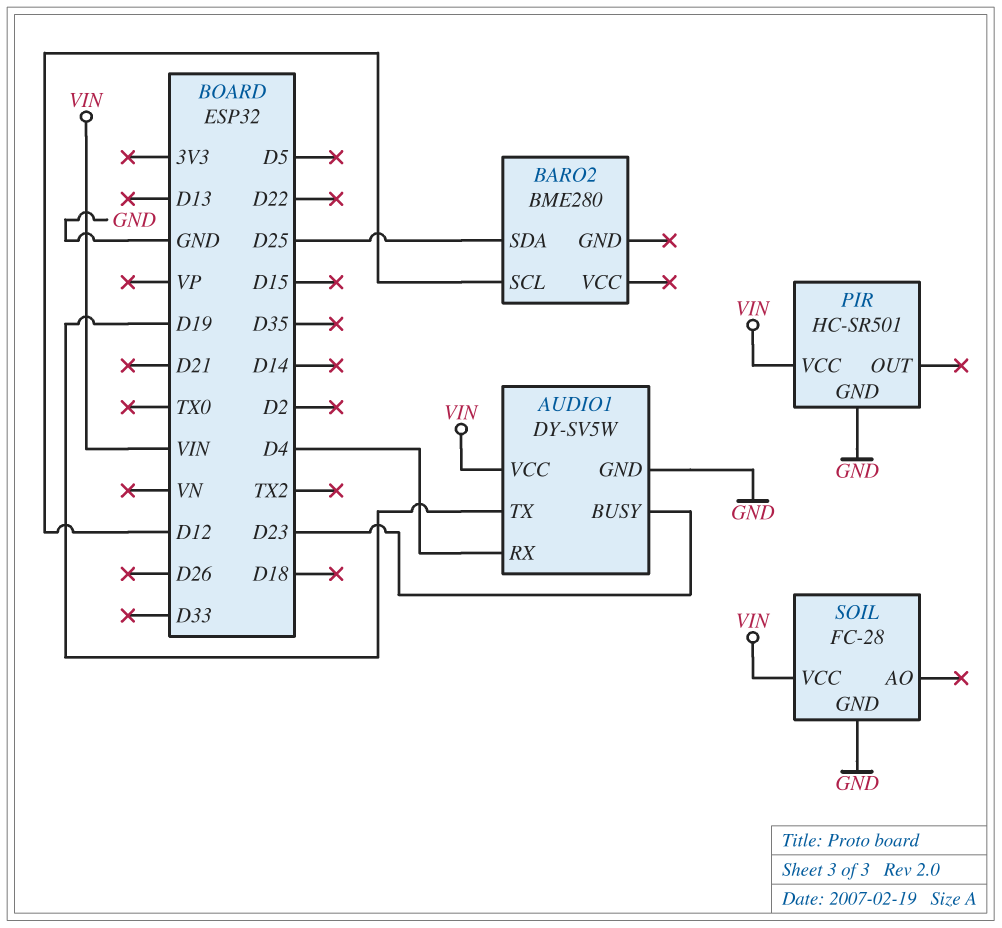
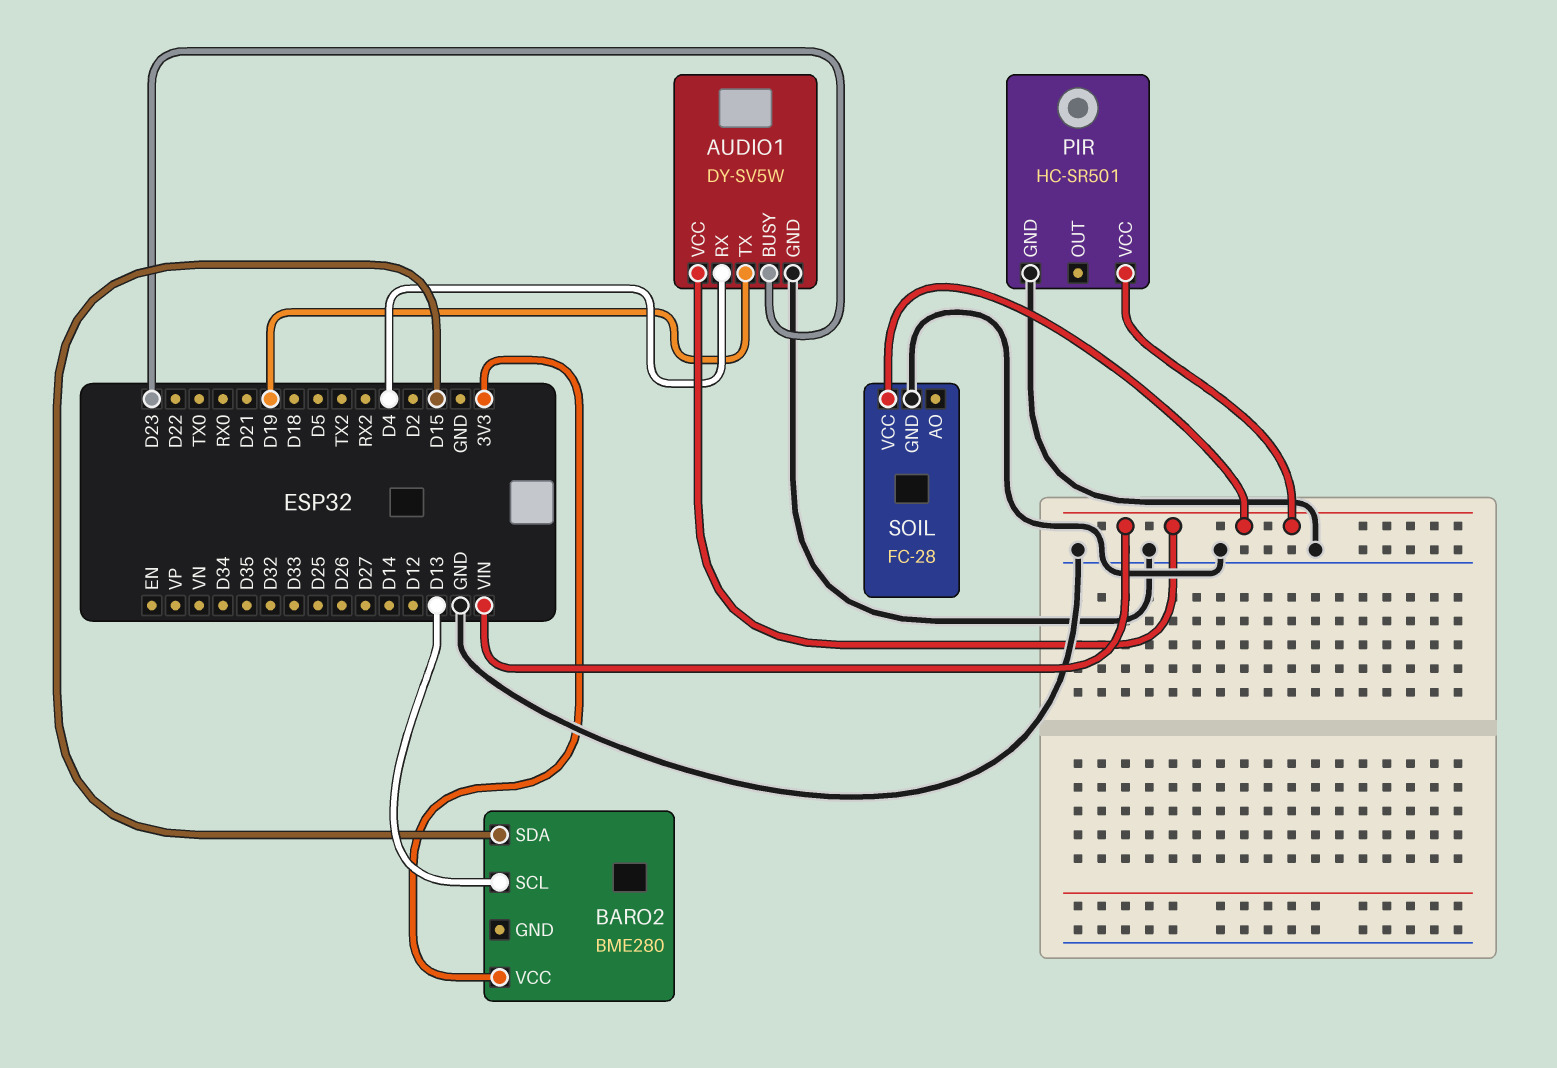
BARO2 pin SCL: D12 -> D13
BARO2 pin SDA: D25 -> D15
BARO2 pin VCC: none -> 3V3

